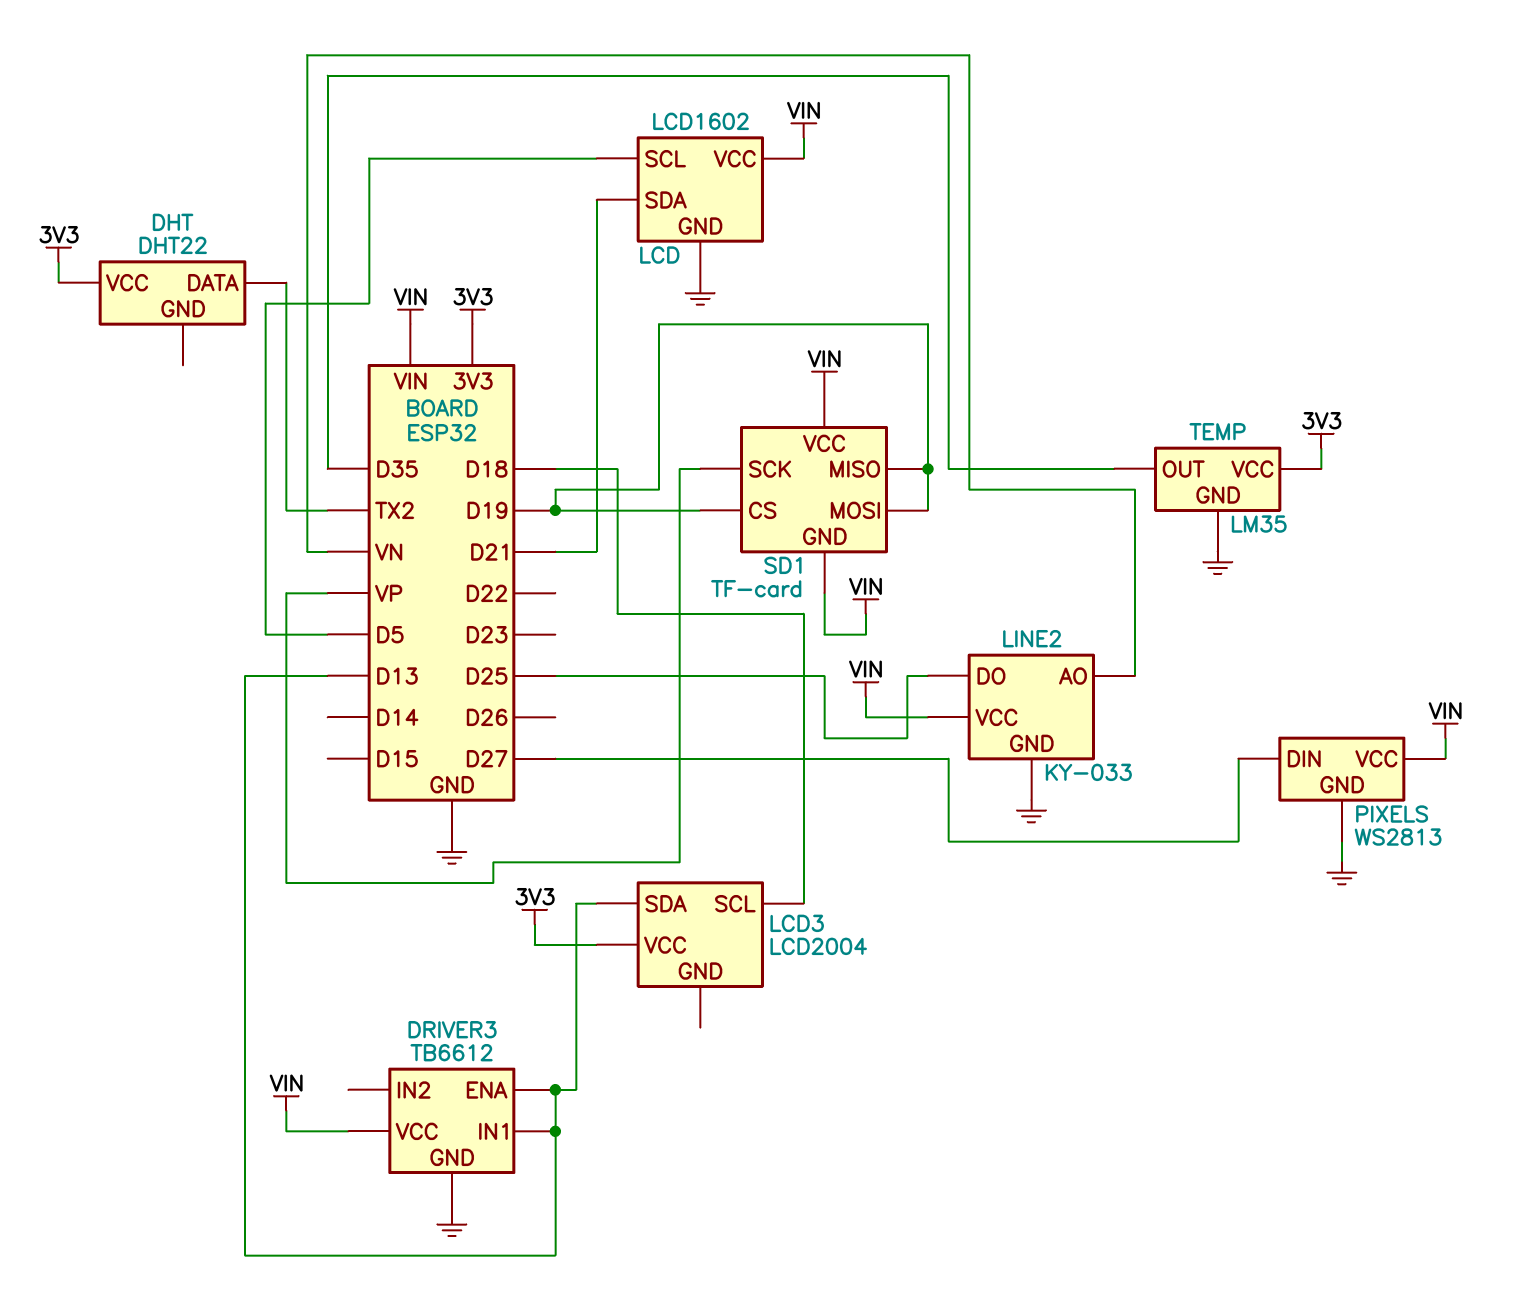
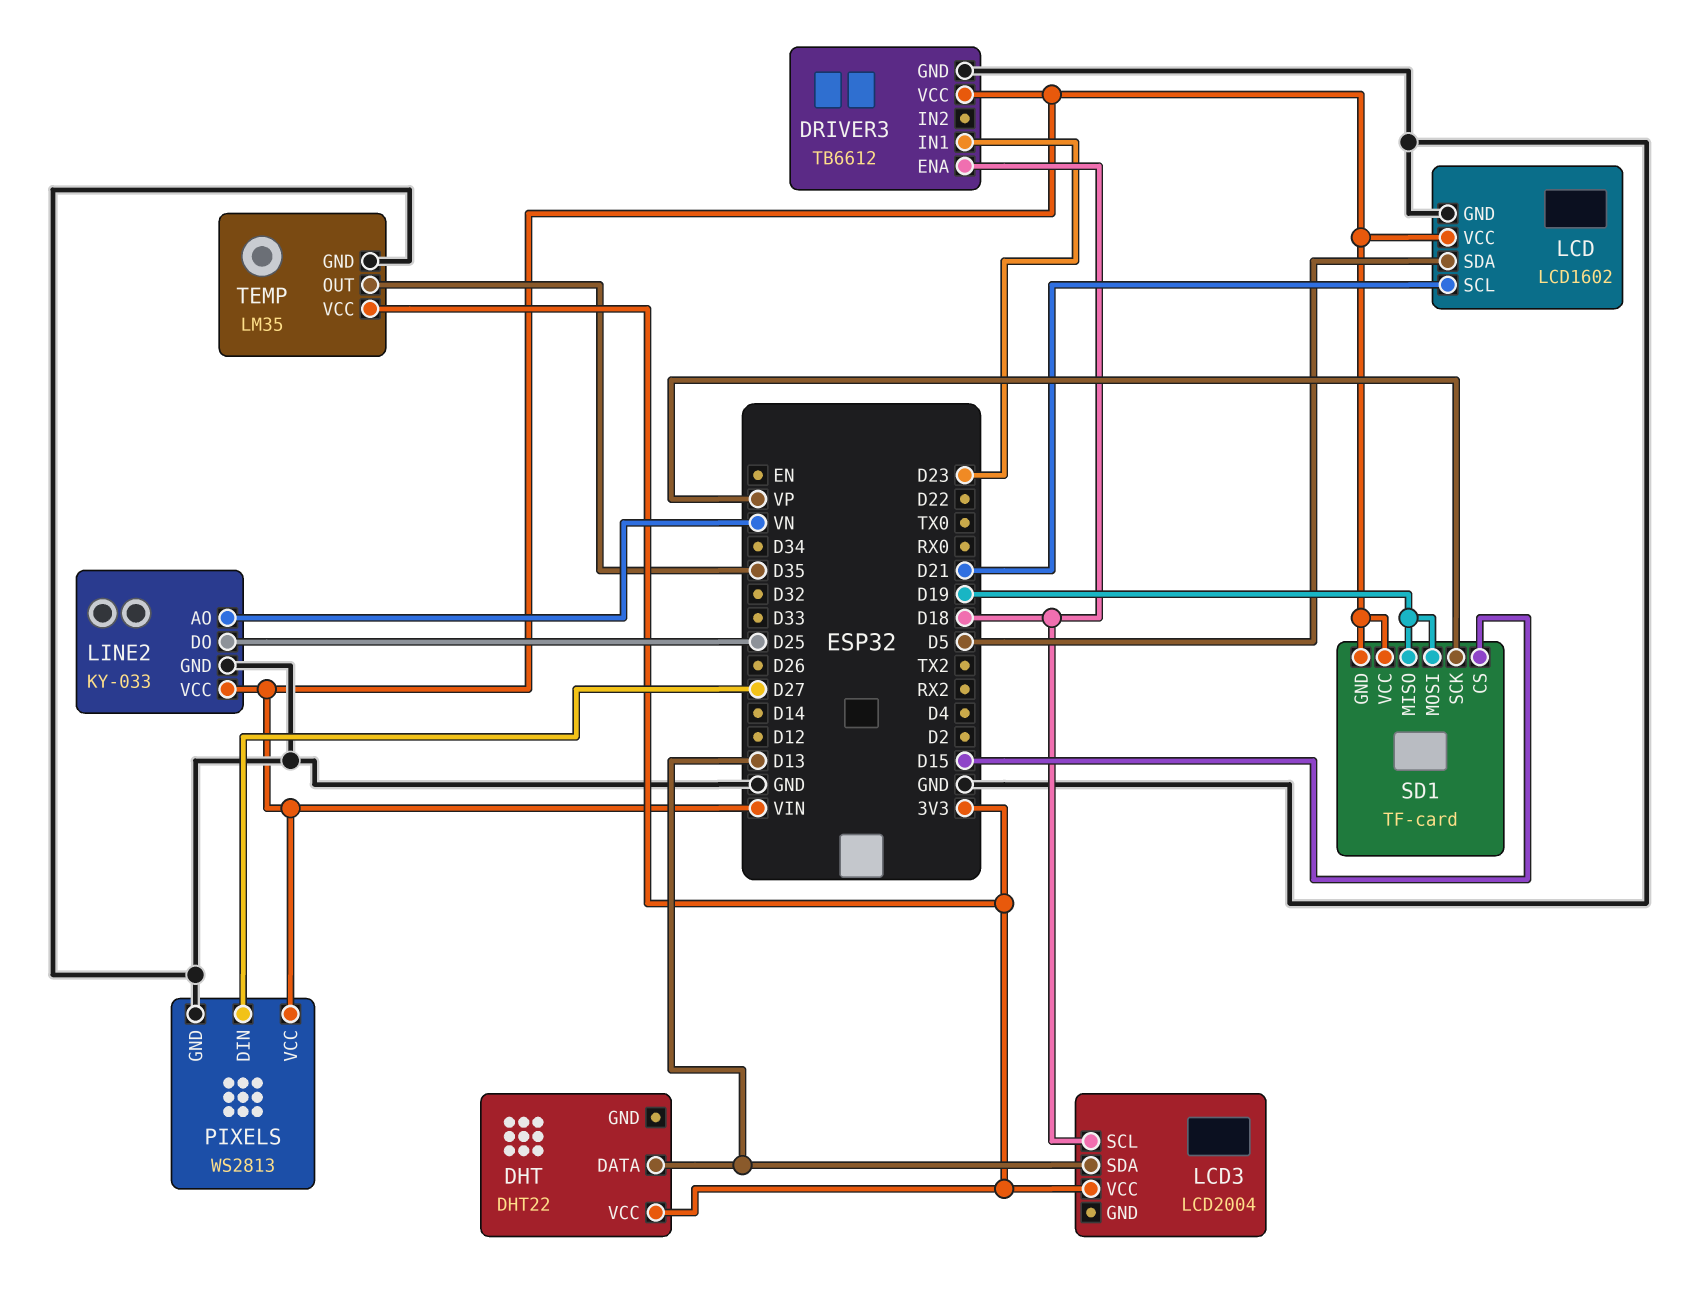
DHT pin DATA: TX2 -> D13
DRIVER3 pin ENA: D13 -> D18
DRIVER3 pin IN1: D13 -> D23
LCD pin SCL: D5 -> D21
LCD pin SDA: D21 -> D5
SD1 pin CS: D19 -> D15

